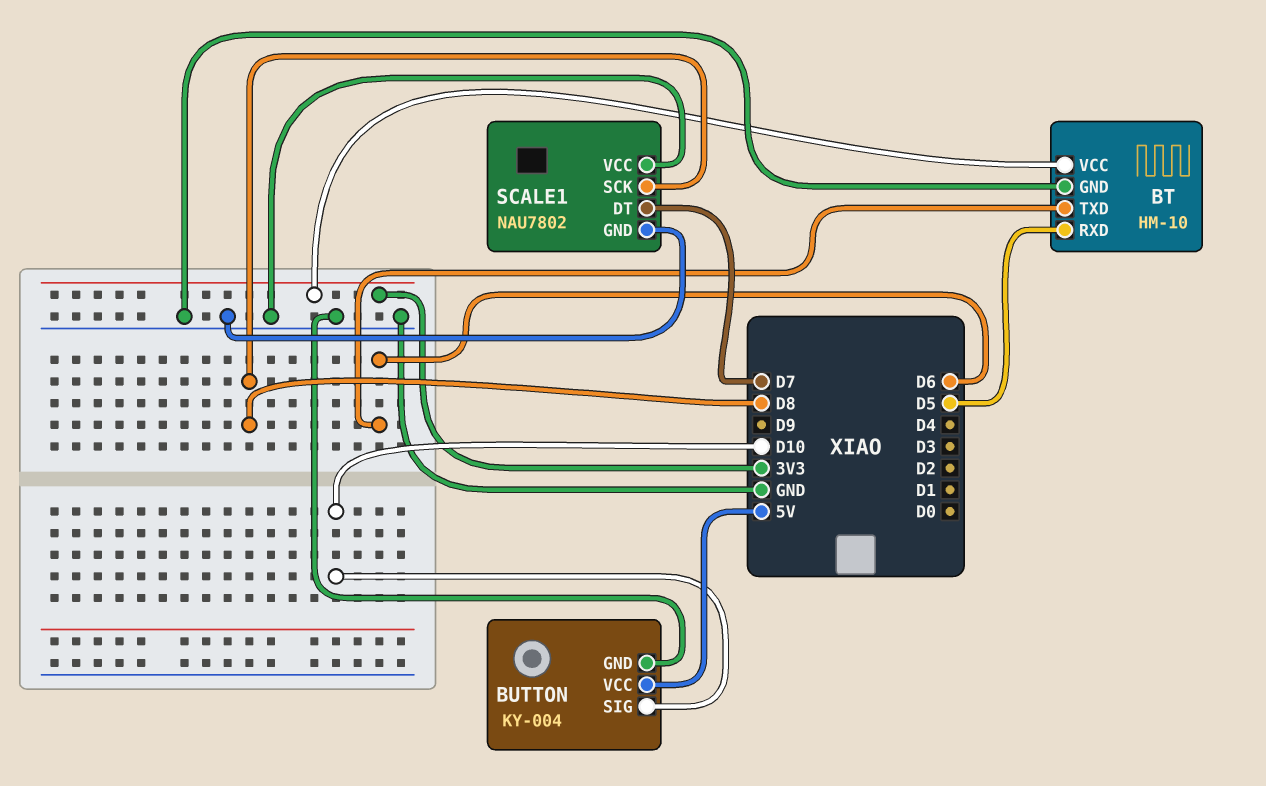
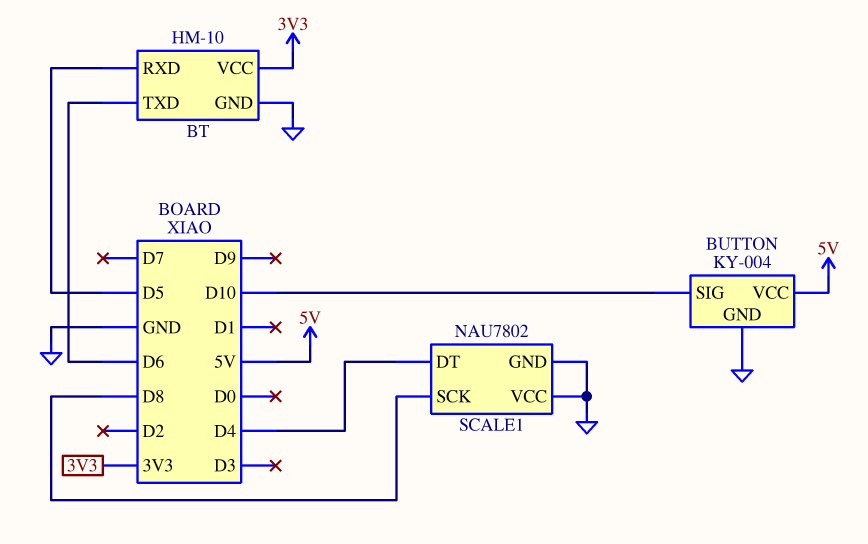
SCALE1 pin DT: D7 -> D4

